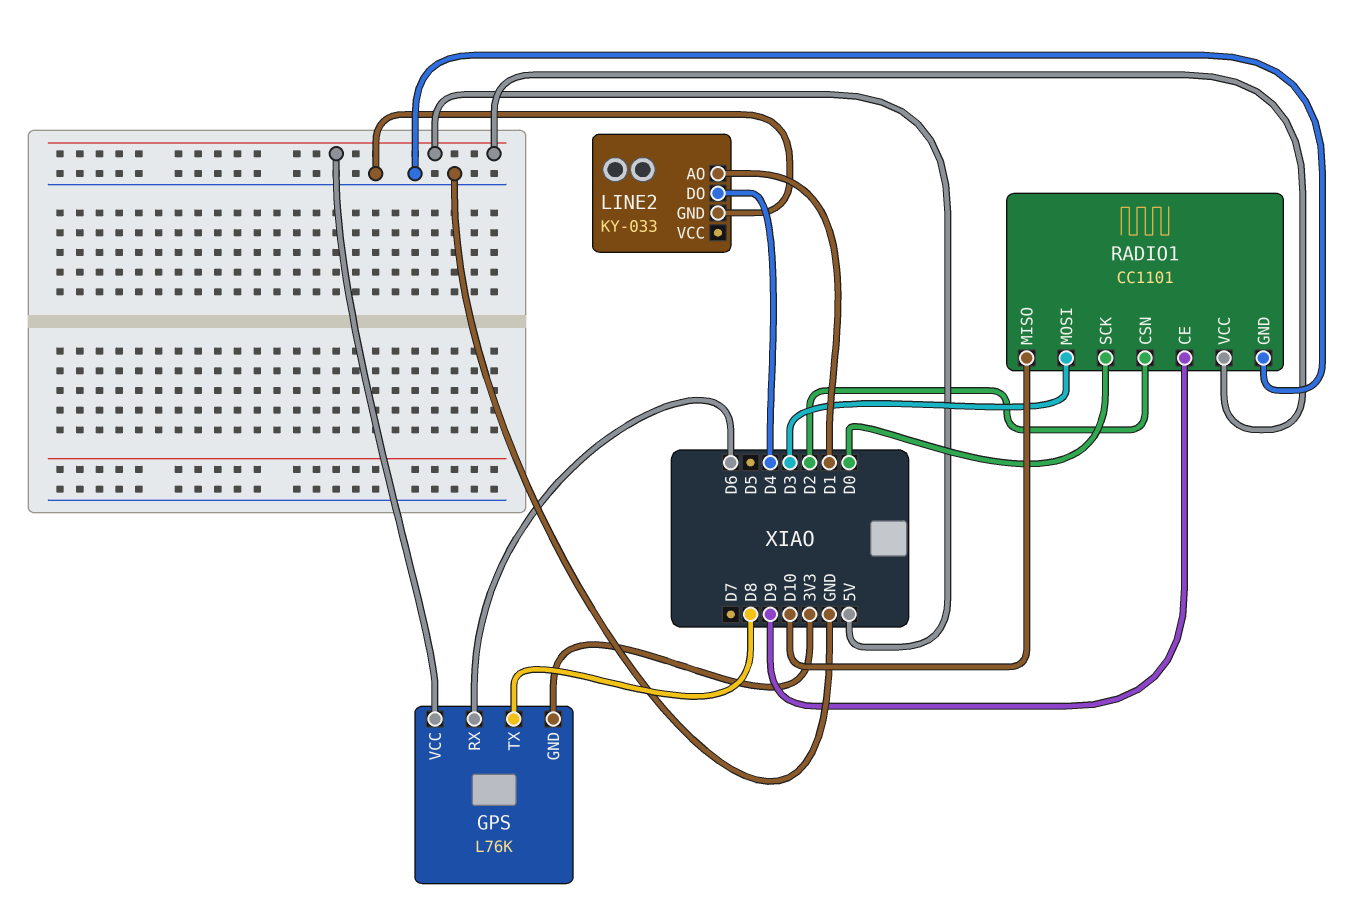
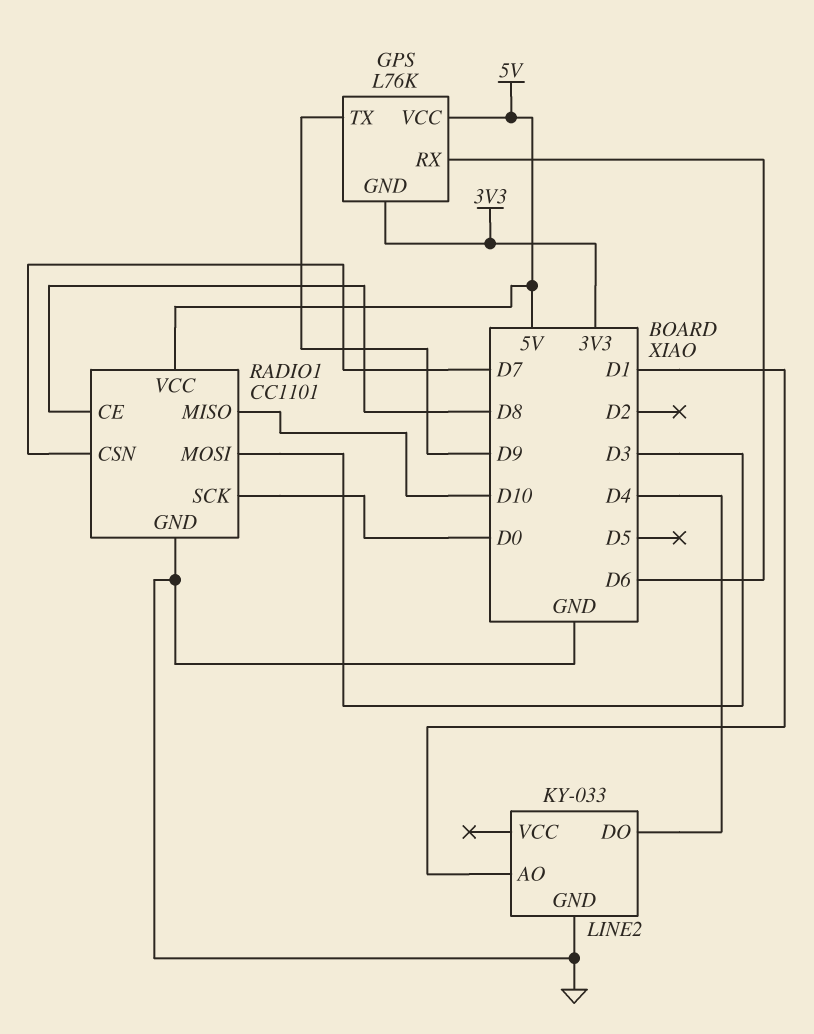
GPS pin TX: D8 -> D9
RADIO1 pin CE: D9 -> D8
RADIO1 pin CSN: D2 -> D7

